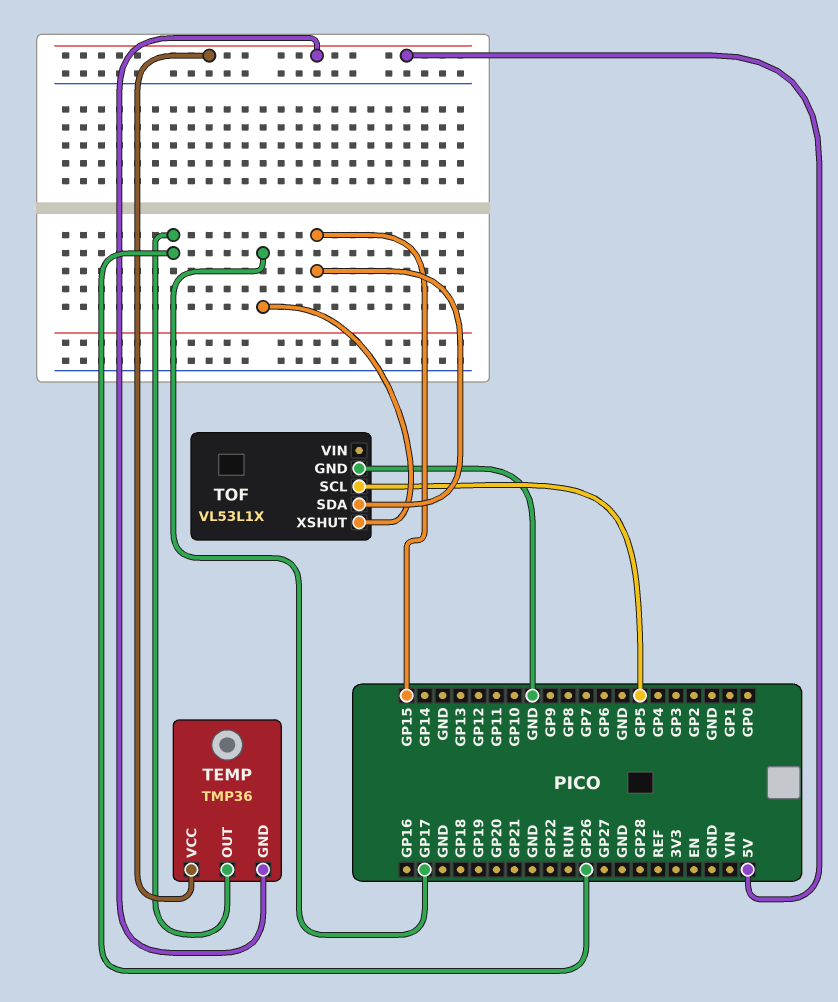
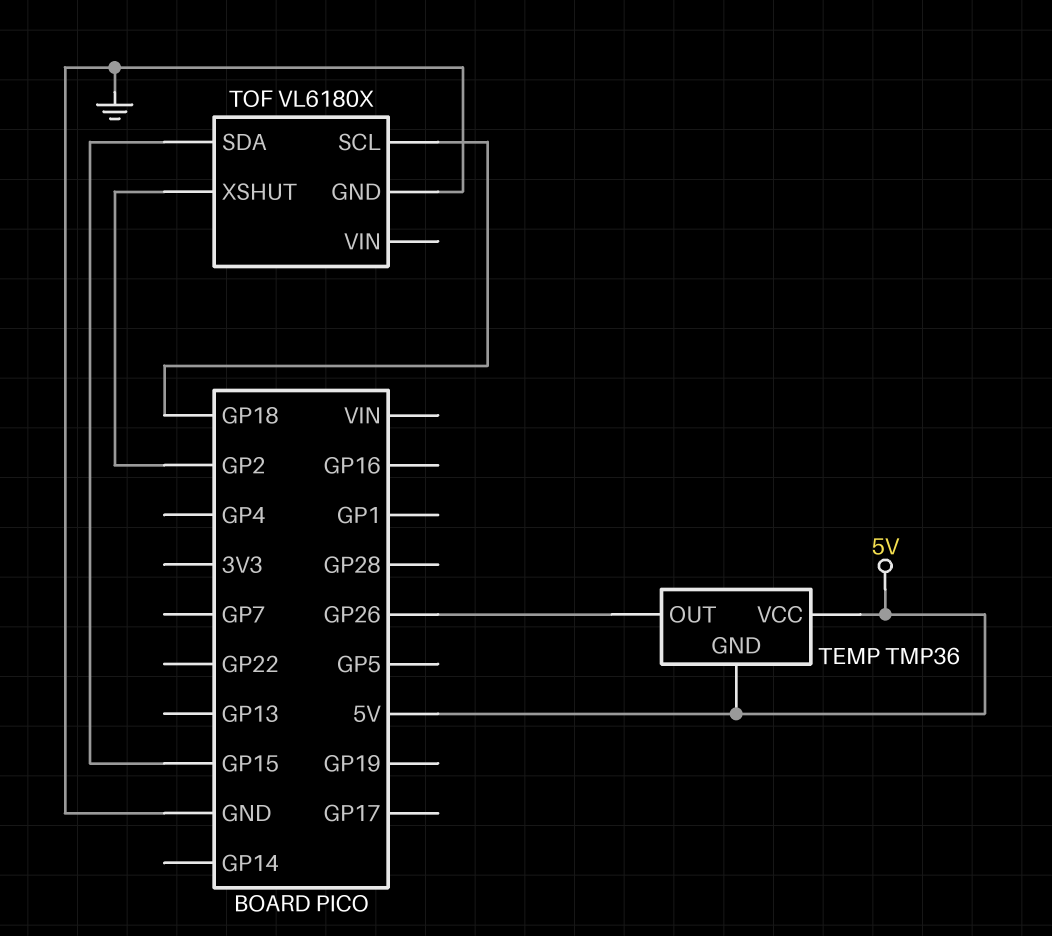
TOF: VL53L1X -> VL6180X
TOF pin SCL: GP5 -> GP18
TOF pin XSHUT: GP17 -> GP2

